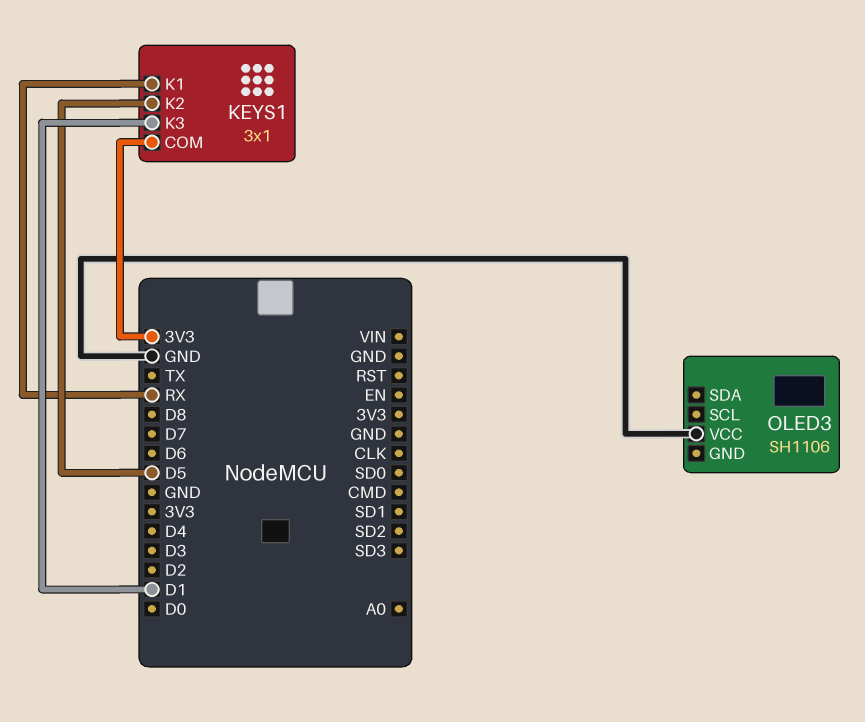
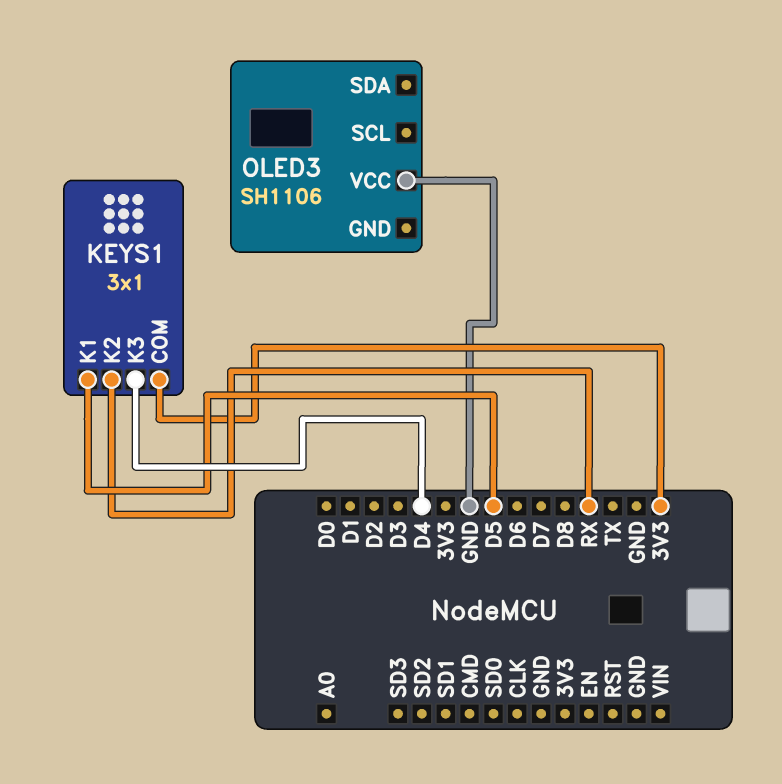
KEYS1 pin K1: RX -> D5
KEYS1 pin K2: D5 -> RX
KEYS1 pin K3: D1 -> D4

